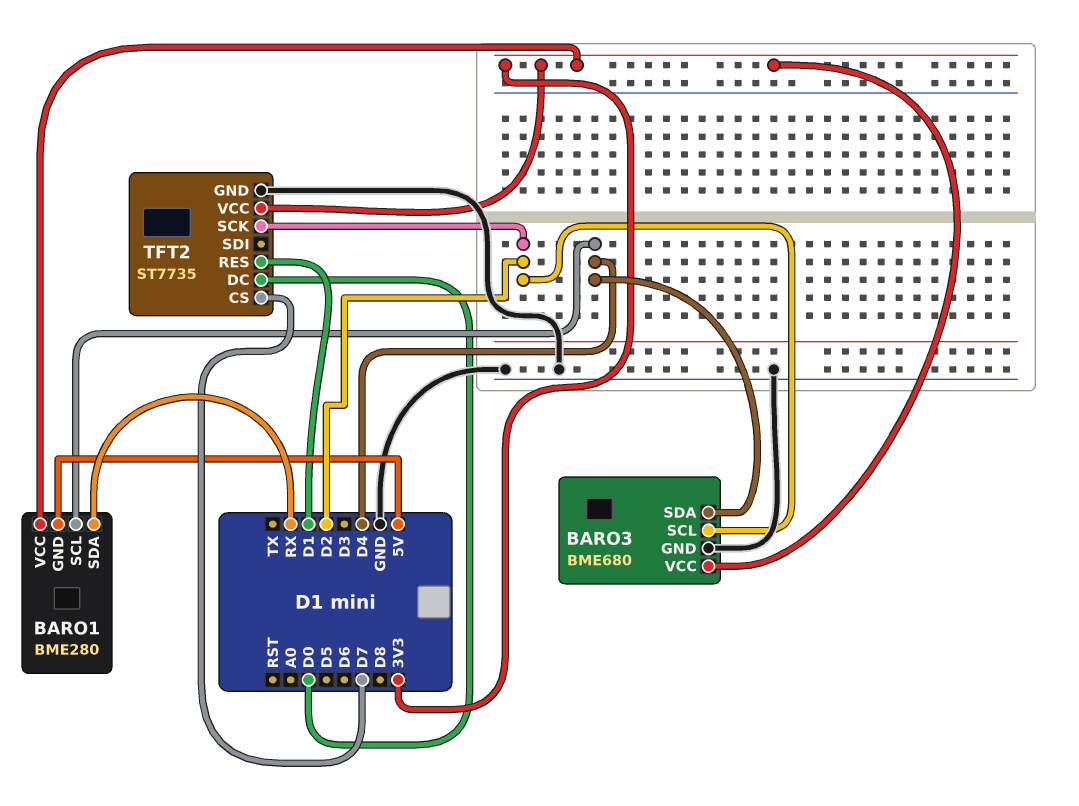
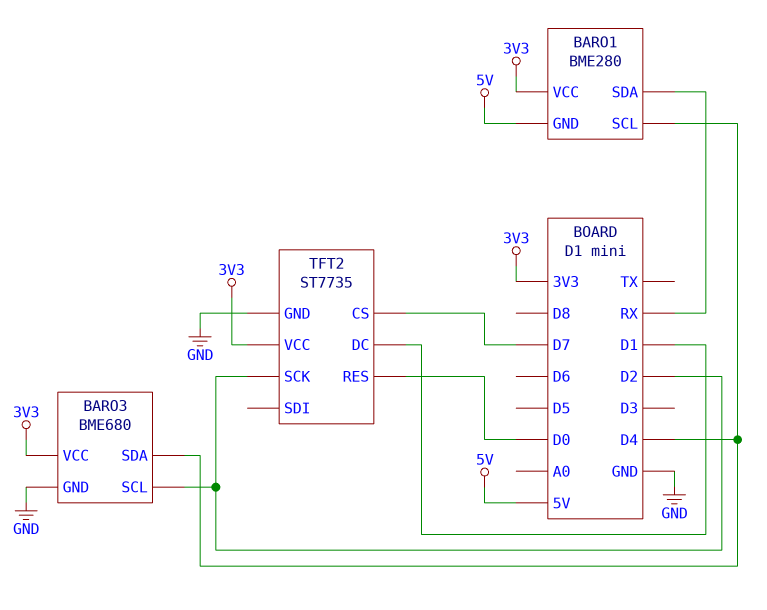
TFT2 pin DC: D0 -> D1
TFT2 pin RES: D1 -> D0

